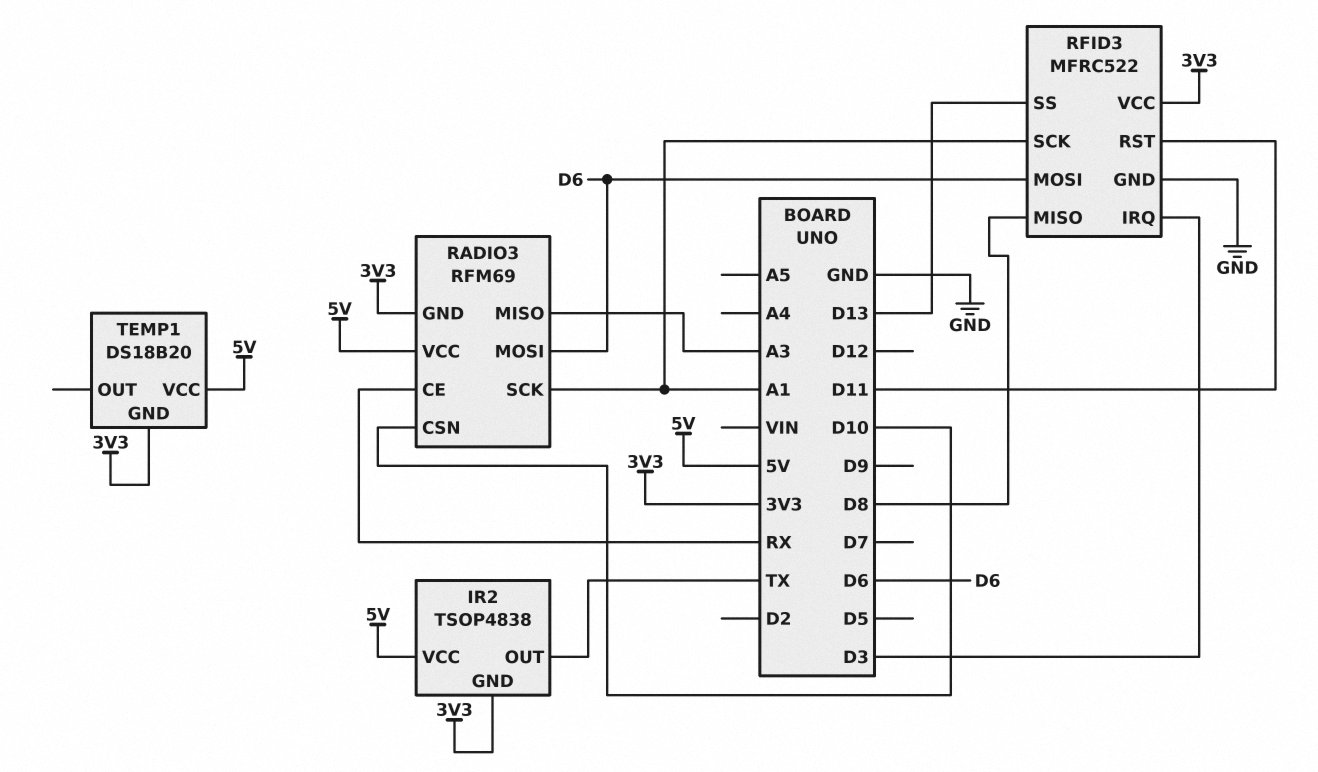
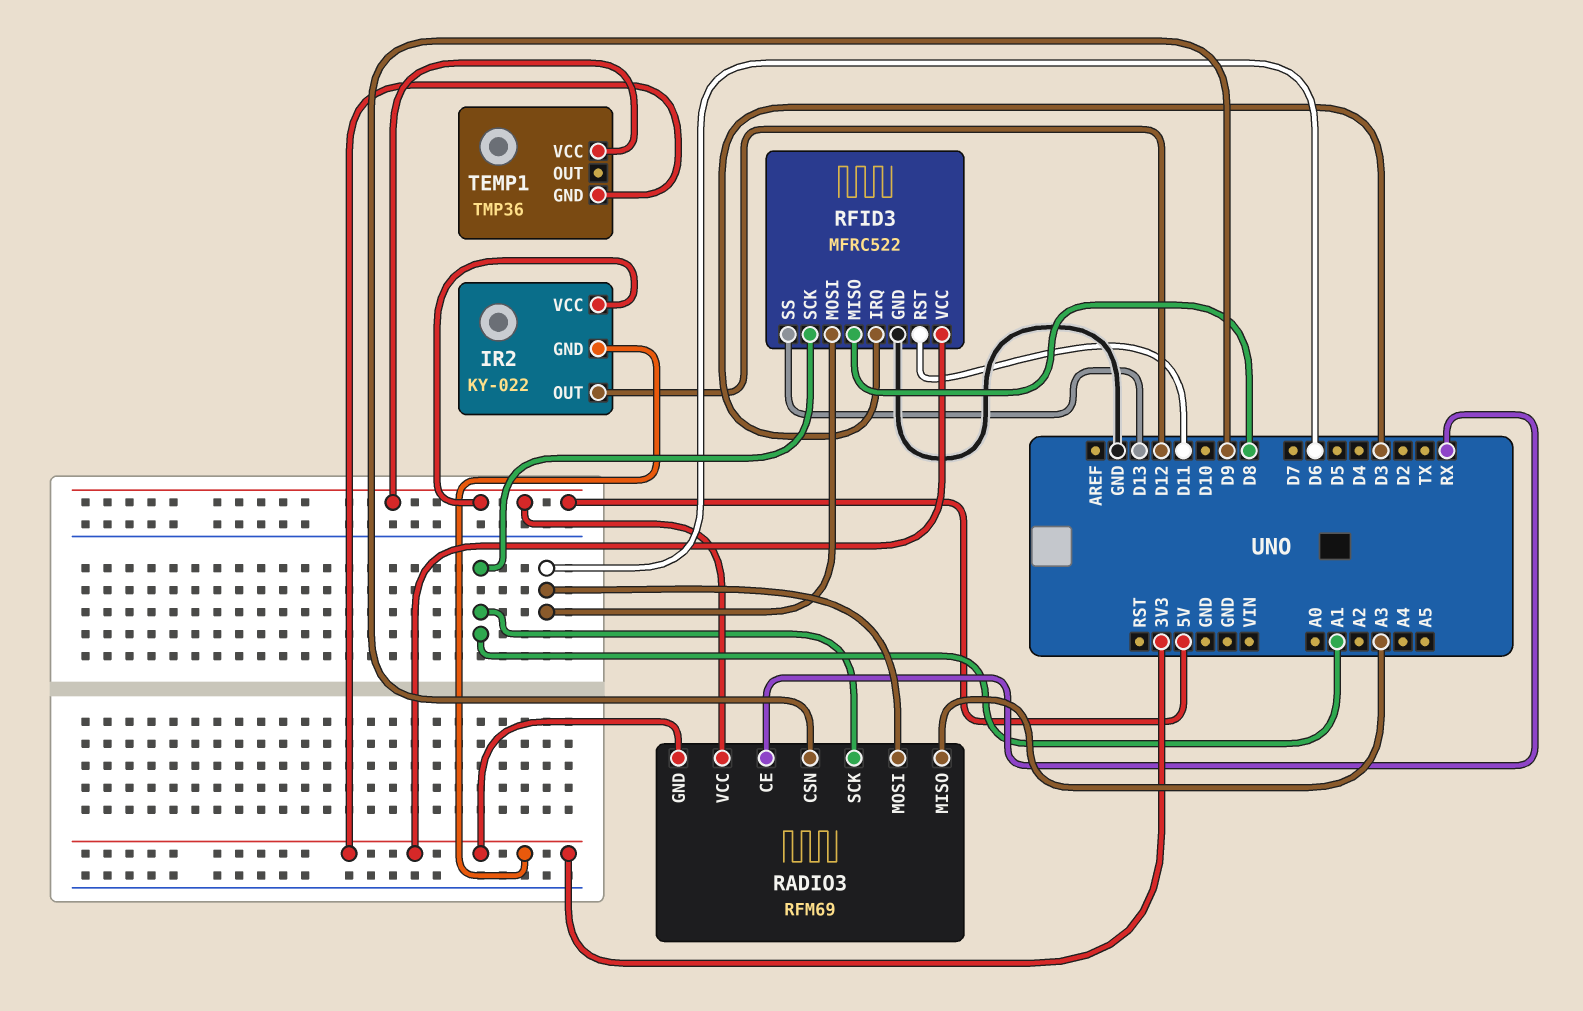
IR2: TSOP4838 -> KY-022
IR2 pin OUT: TX -> D12
RADIO3 pin CSN: D10 -> D9
TEMP1: DS18B20 -> TMP36

